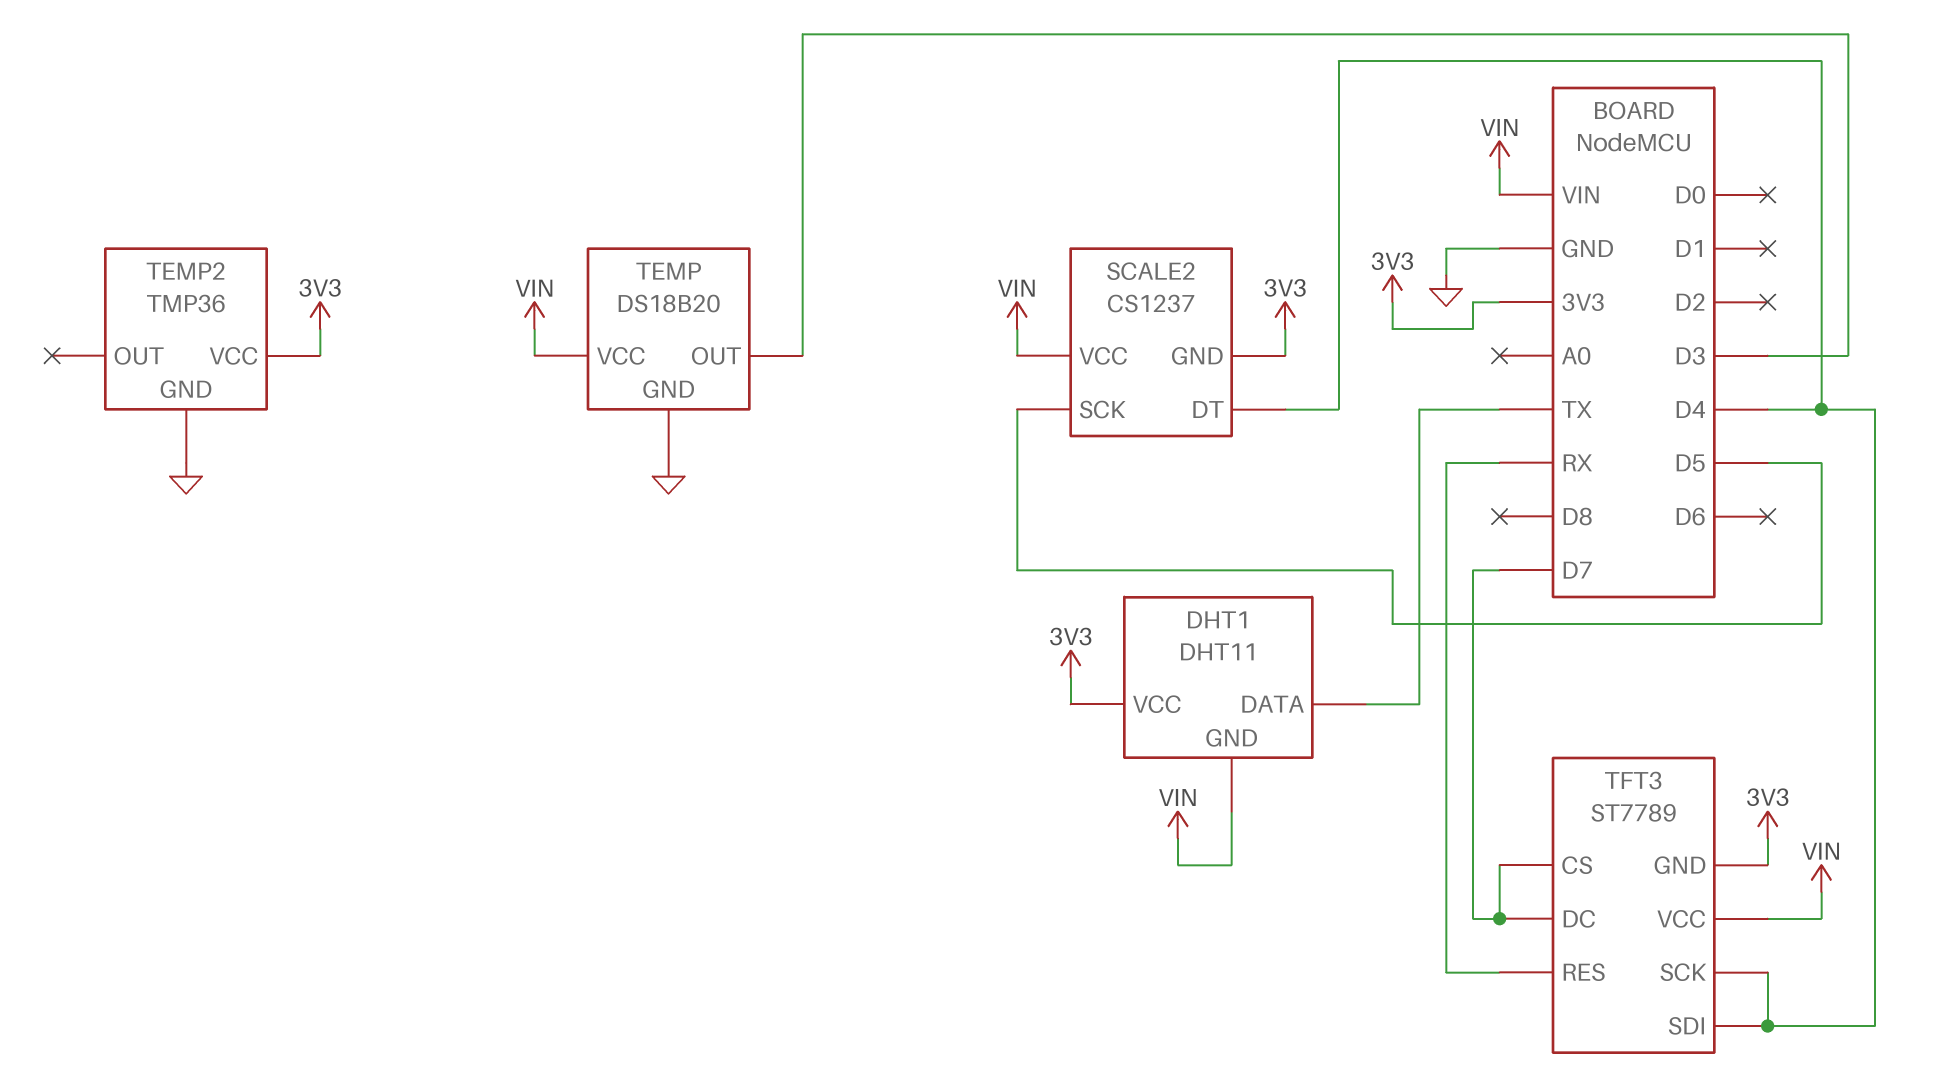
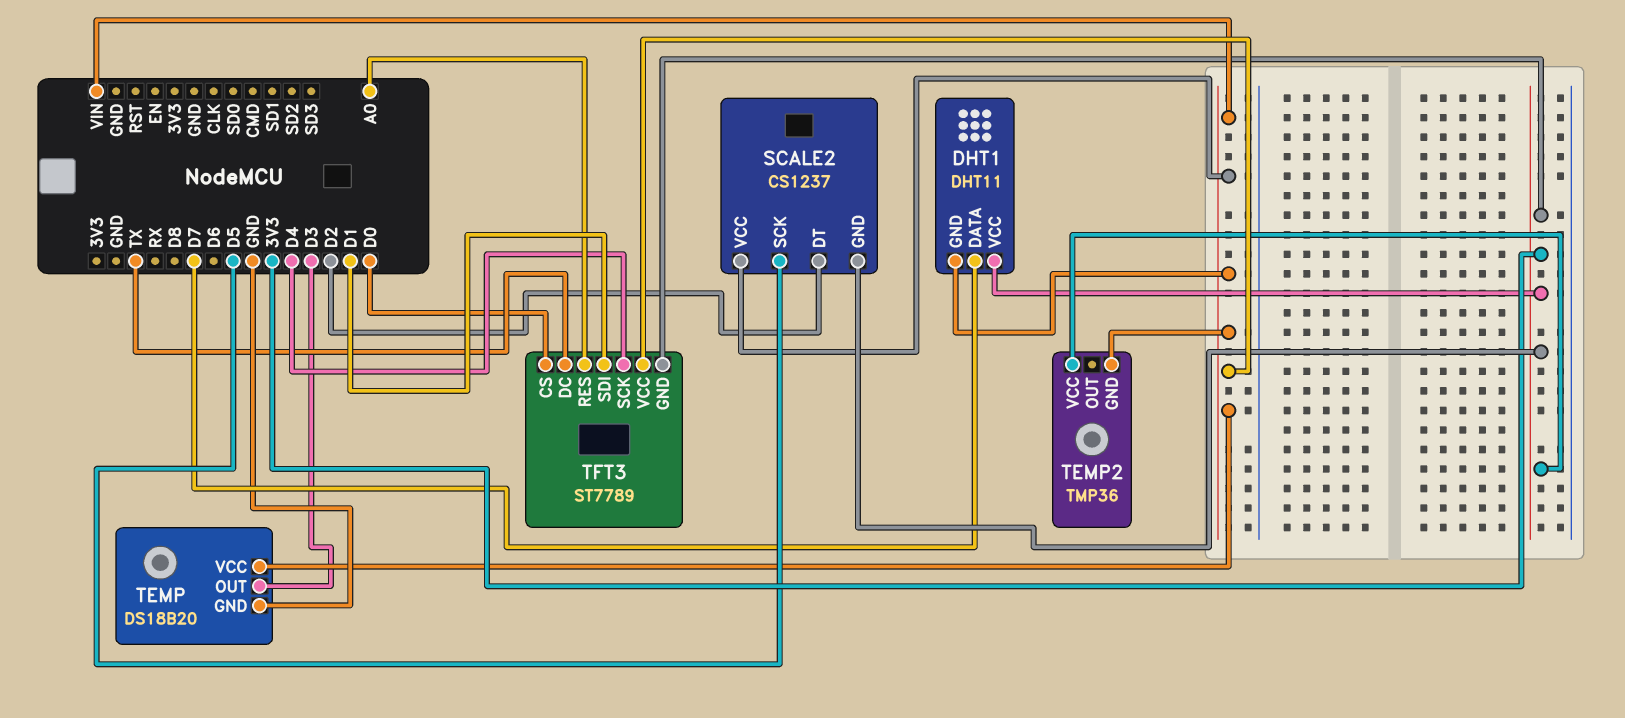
DHT1 pin DATA: TX -> D7
SCALE2 pin DT: D4 -> D2
TEMP2 pin GND: GND -> VIN
TFT3 pin CS: D7 -> D0
TFT3 pin DC: D7 -> TX
TFT3 pin RES: RX -> A0
TFT3 pin SDI: D4 -> D1

